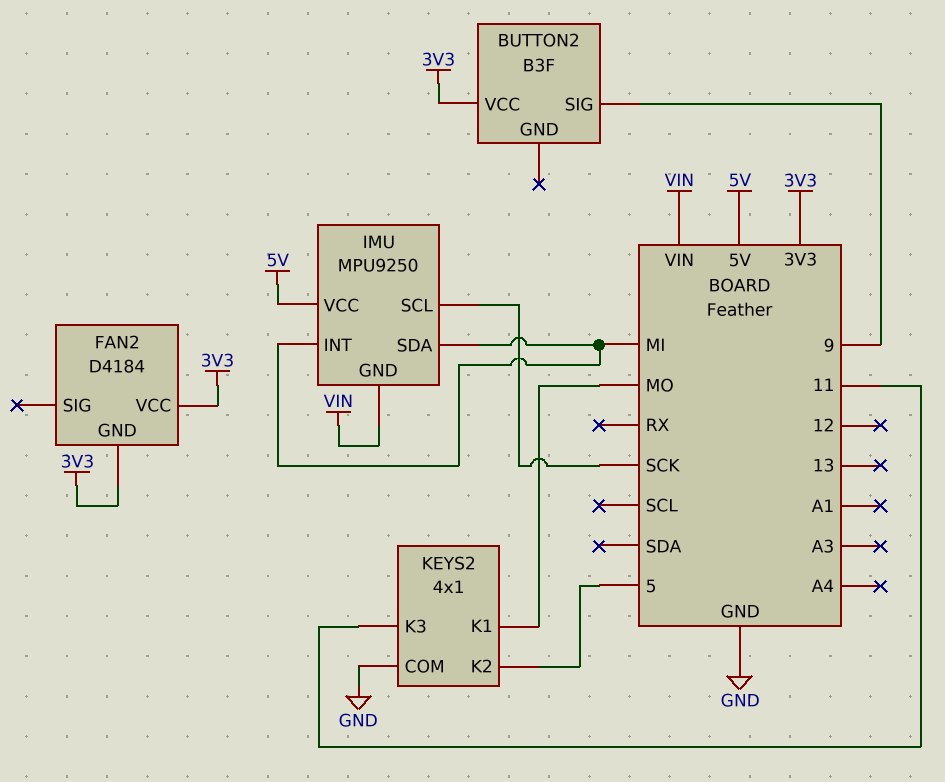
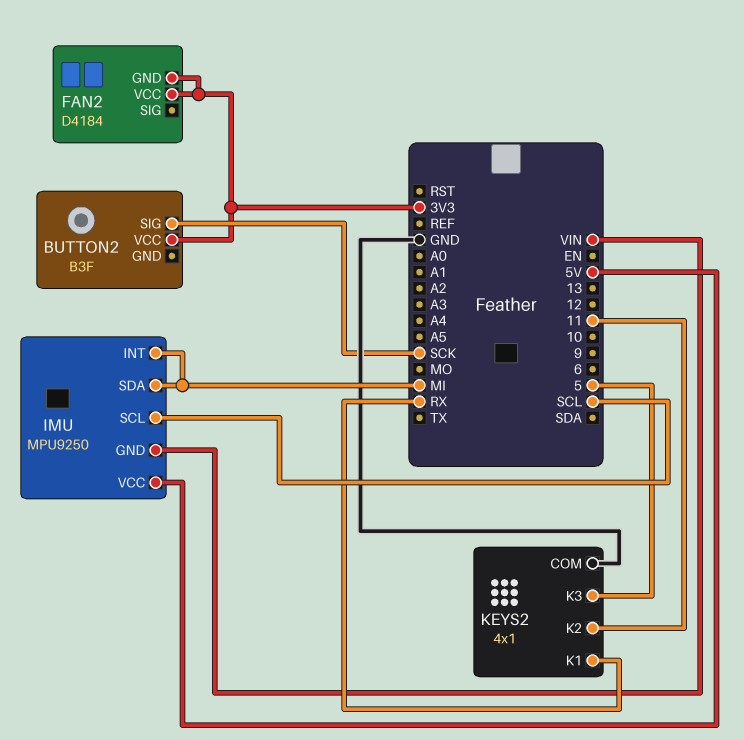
BUTTON2 pin SIG: 9 -> SCK
IMU pin SCL: SCK -> SCL
KEYS2 pin K1: MO -> RX
KEYS2 pin K2: 5 -> 11
KEYS2 pin K3: 11 -> 5

